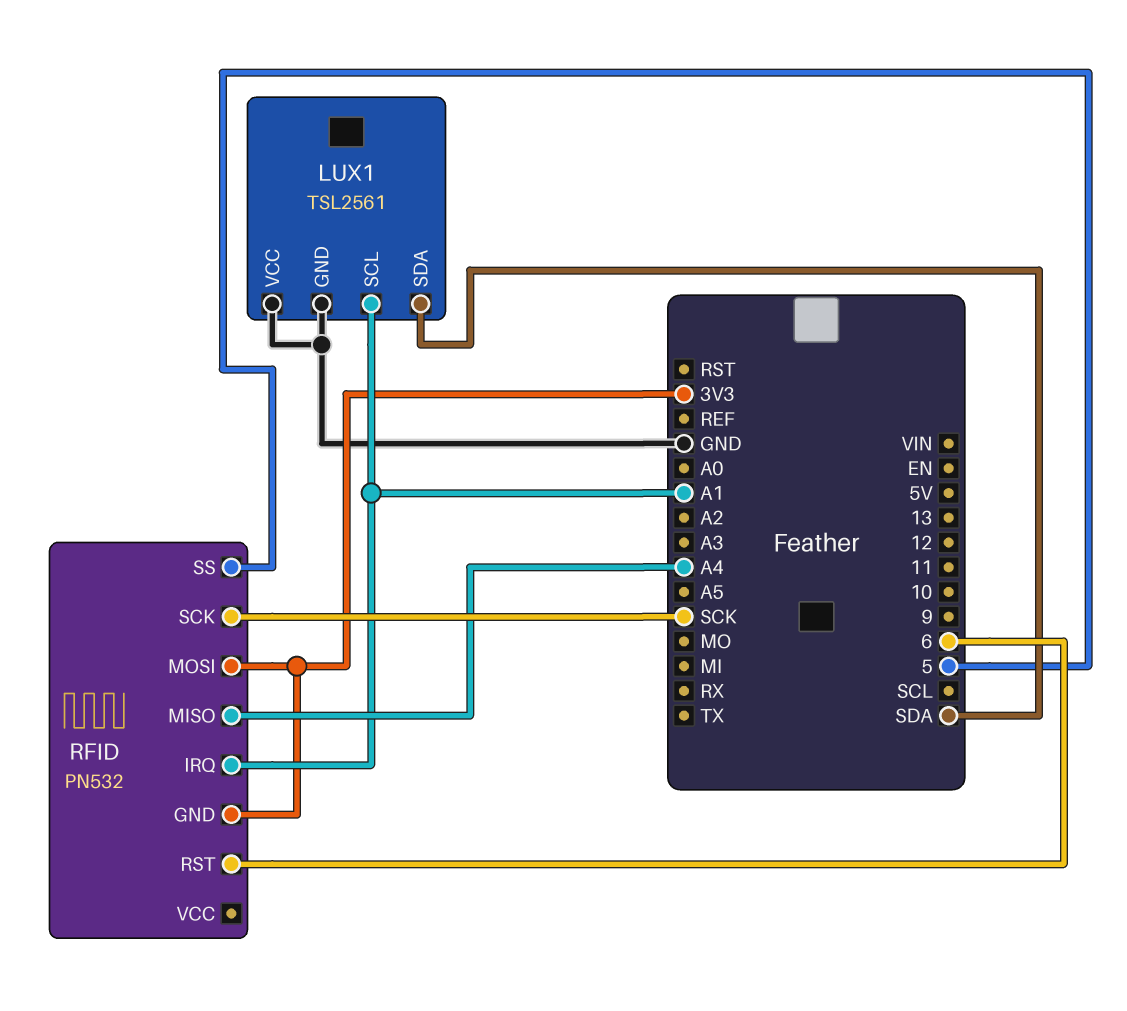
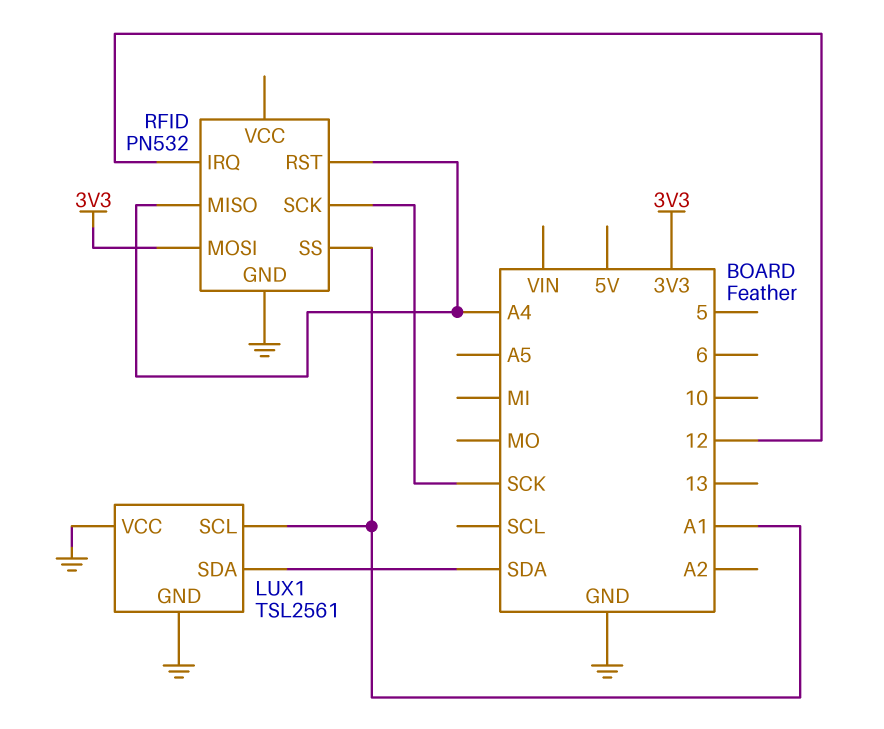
RFID pin GND: 3V3 -> GND
RFID pin IRQ: A1 -> 12
RFID pin RST: 6 -> A4
RFID pin SS: 5 -> A1

